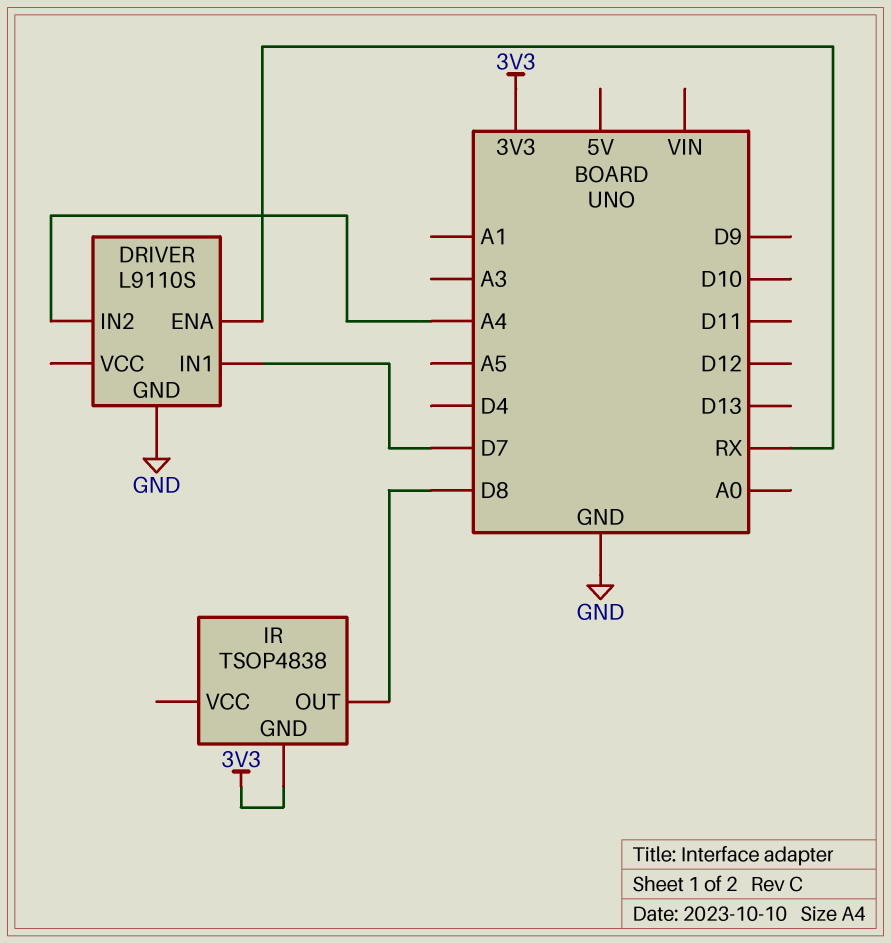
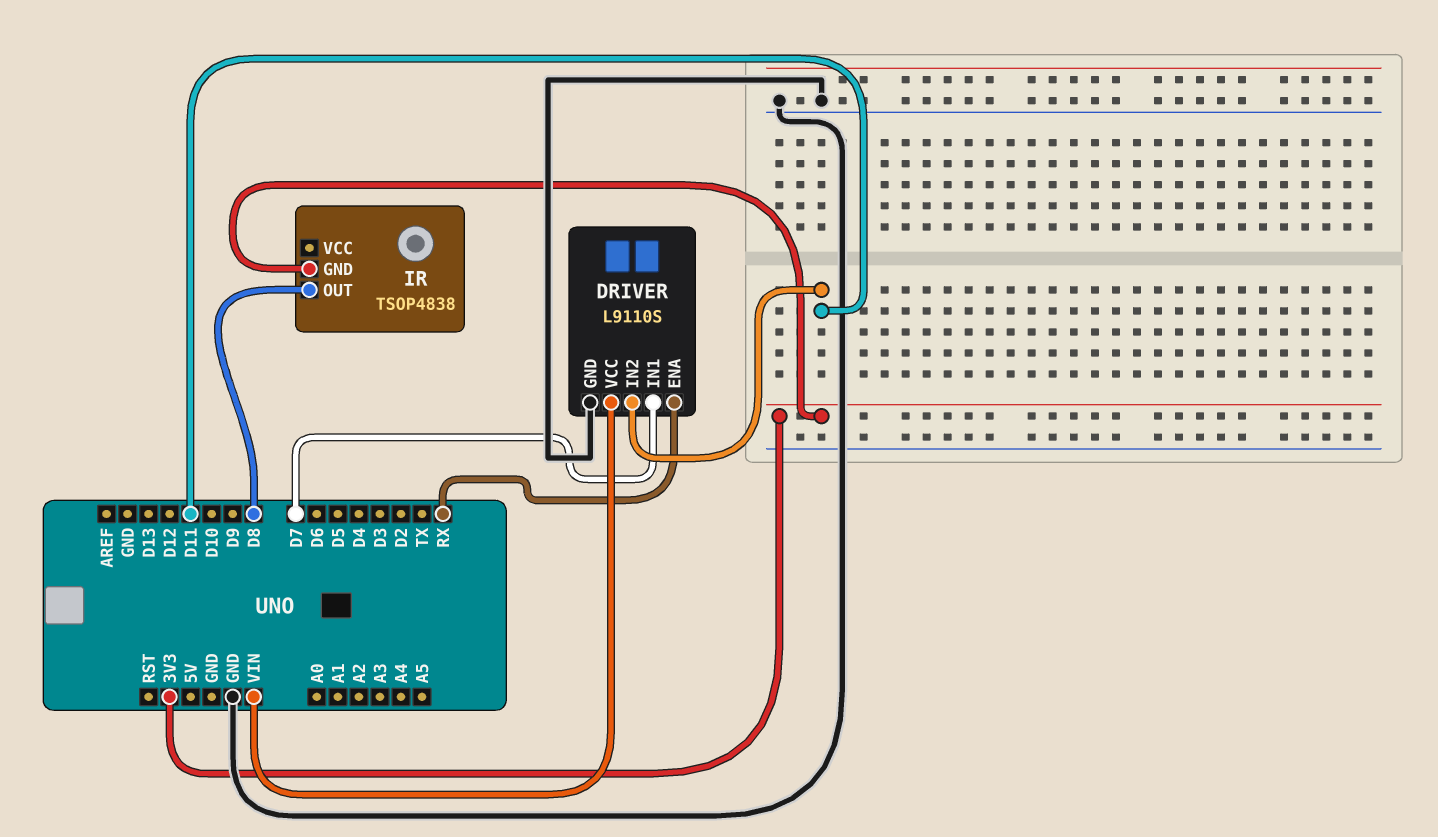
DRIVER pin IN2: A4 -> D11
DRIVER pin VCC: none -> VIN

